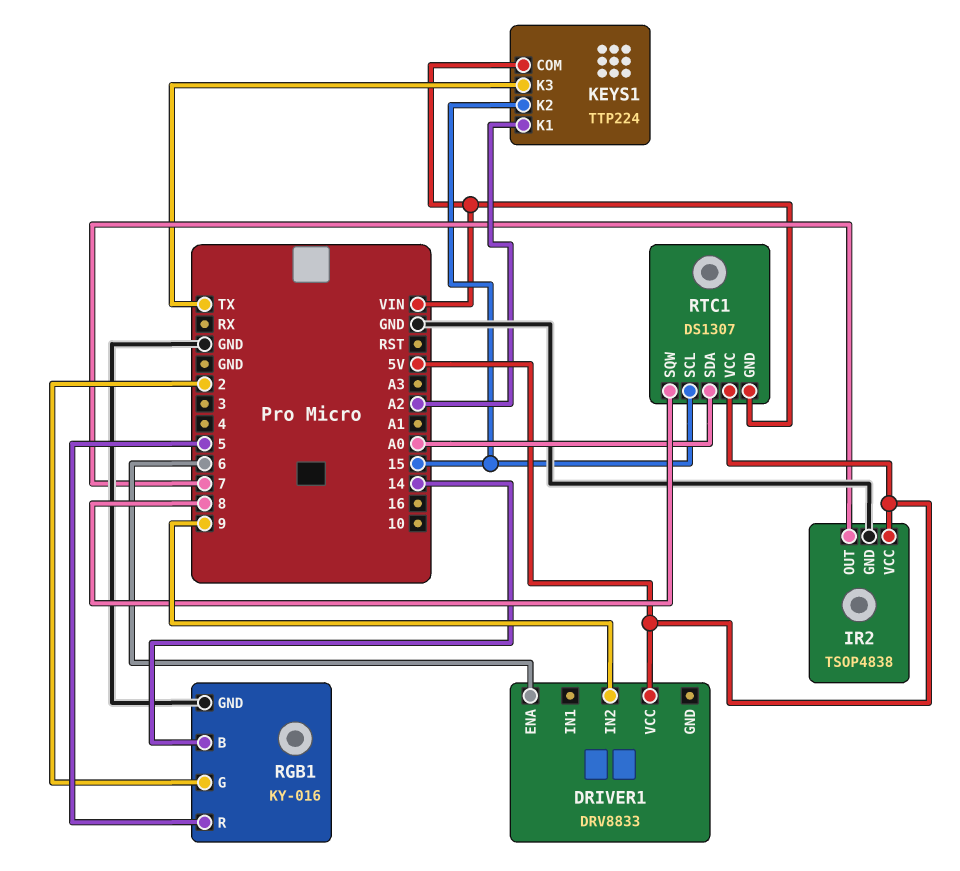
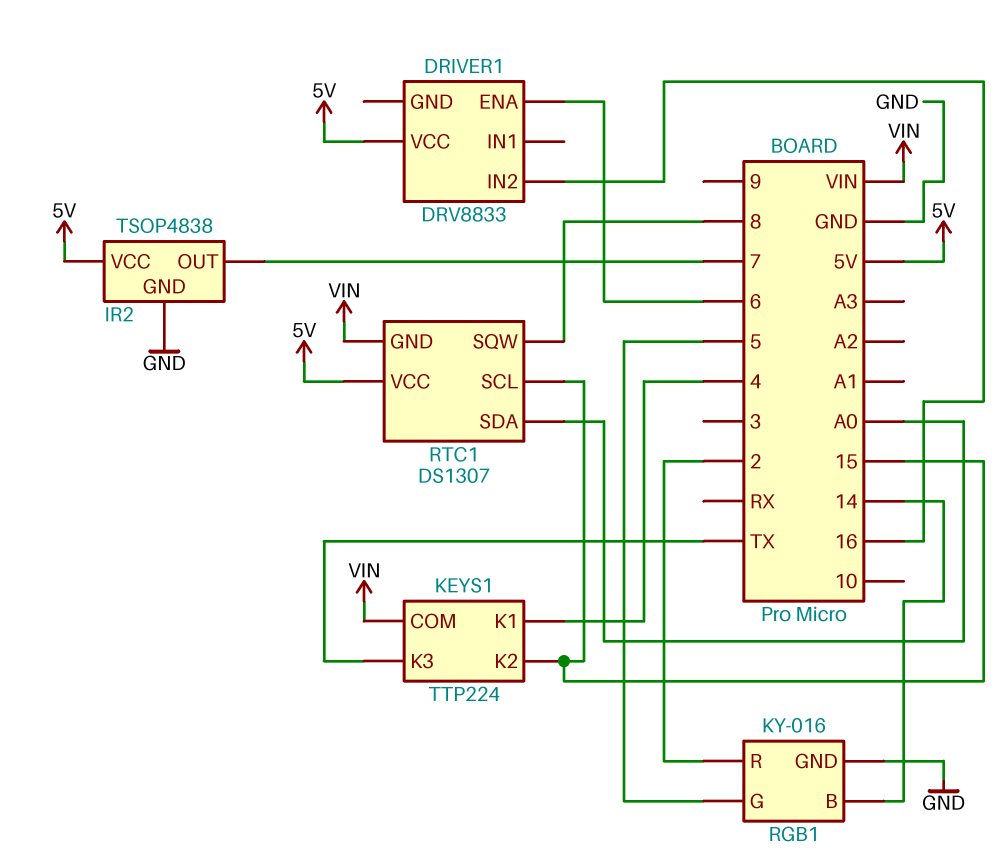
DRIVER1 pin IN2: 9 -> 16
KEYS1 pin K1: A2 -> 4
RGB1 pin G: 2 -> 5
RGB1 pin R: 5 -> 2

